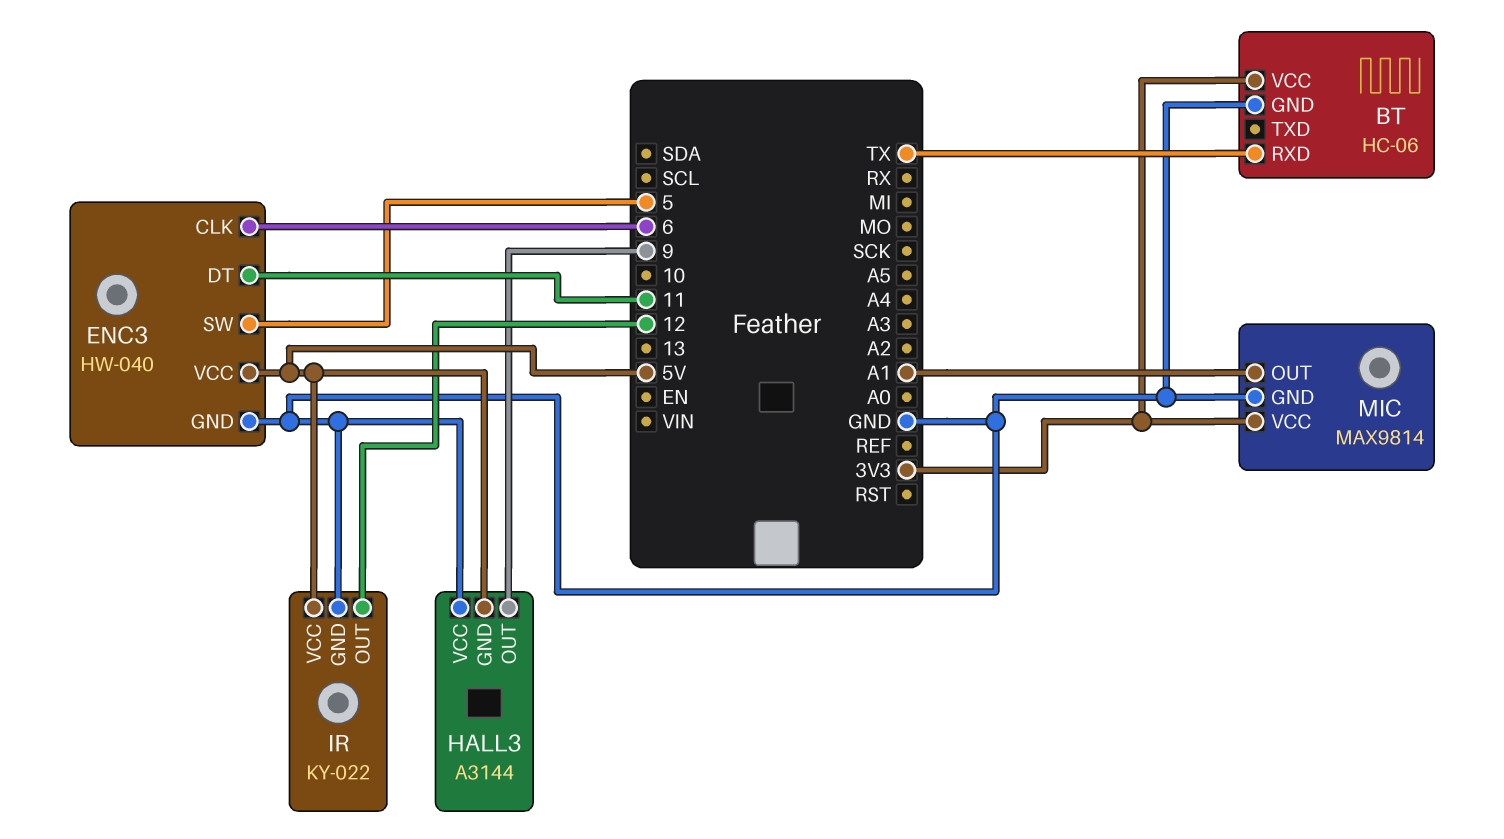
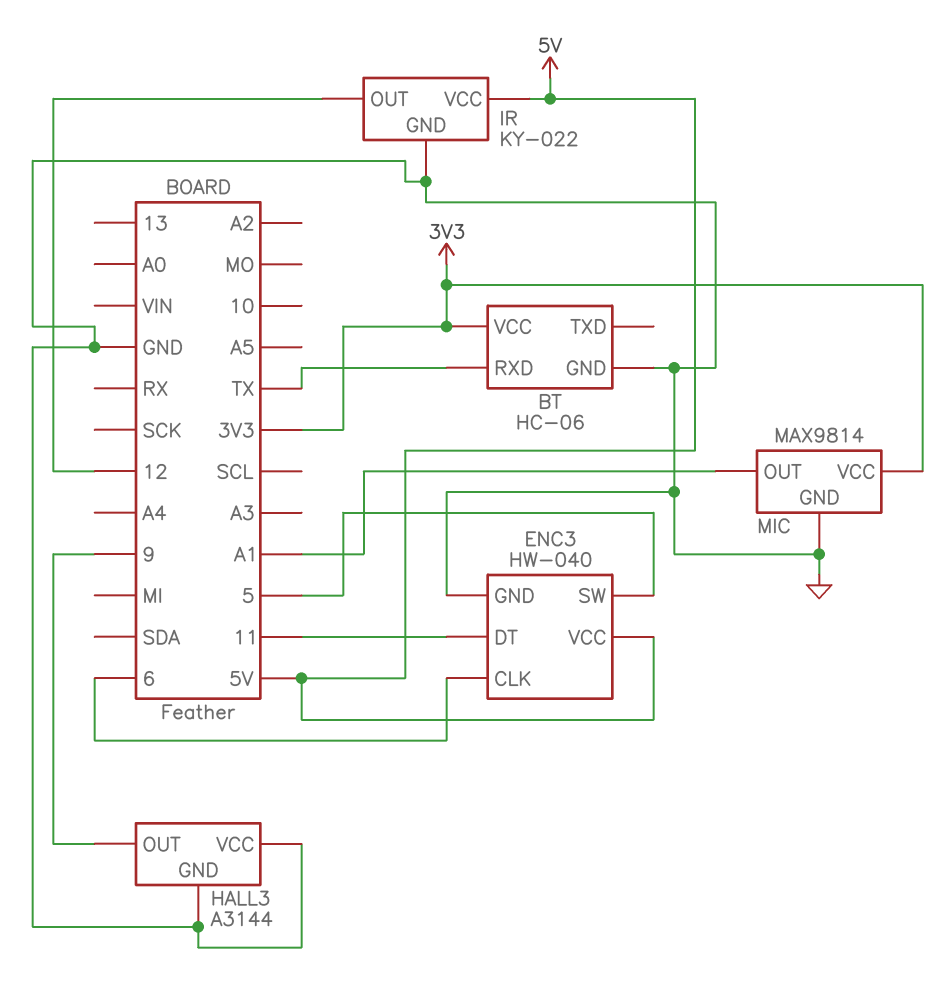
HALL3 pin GND: 5V -> GND

